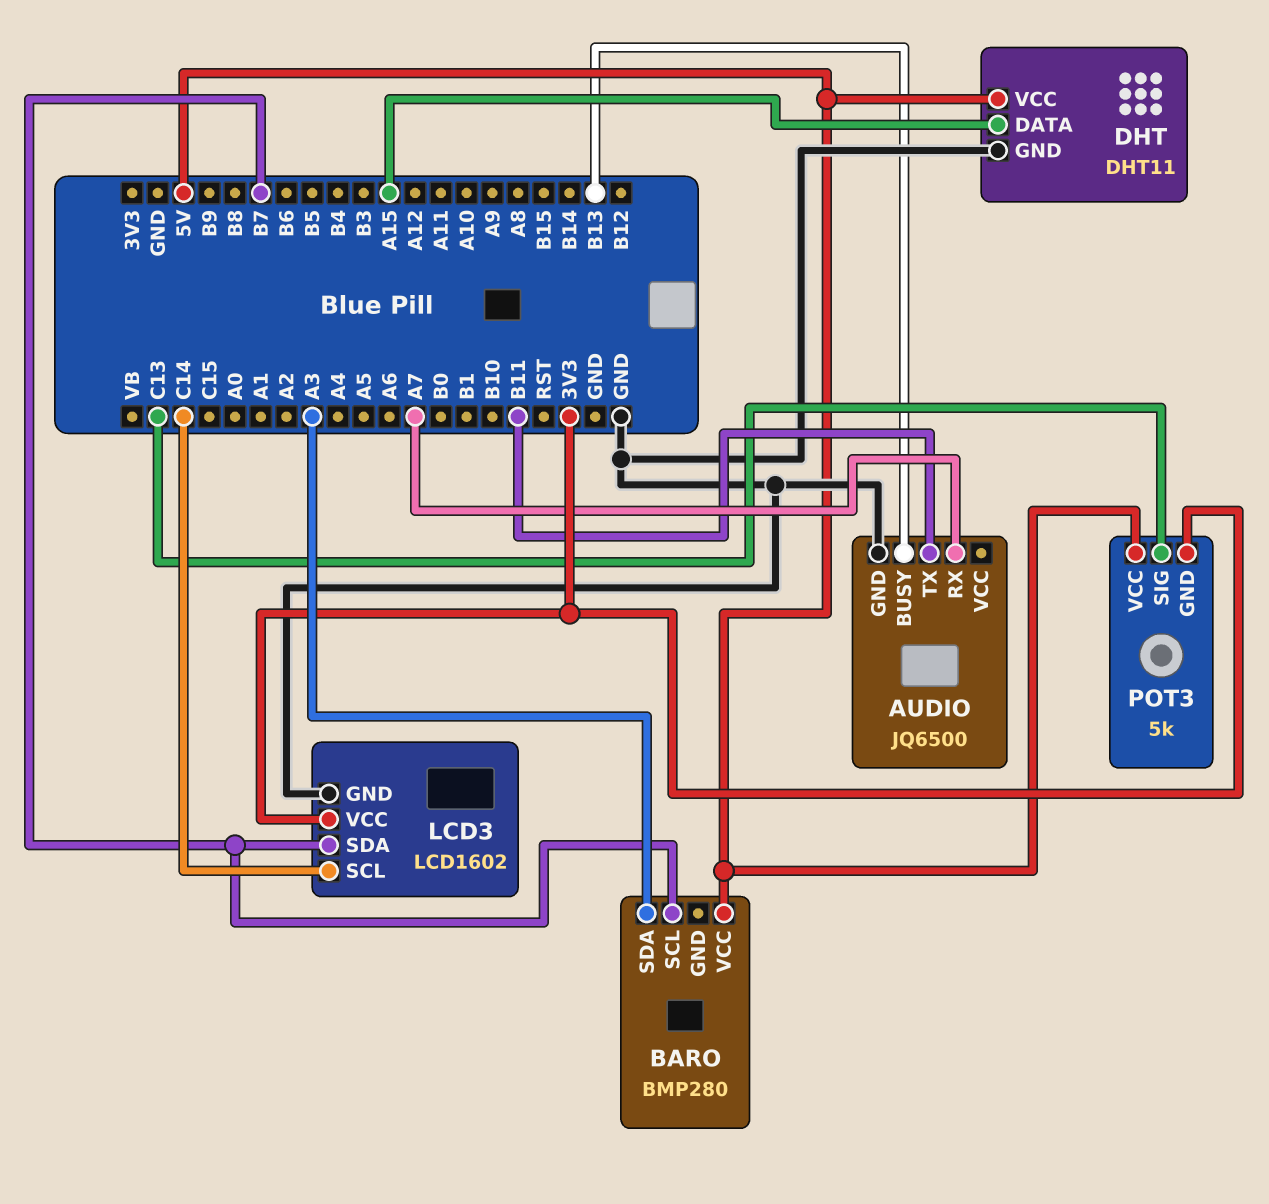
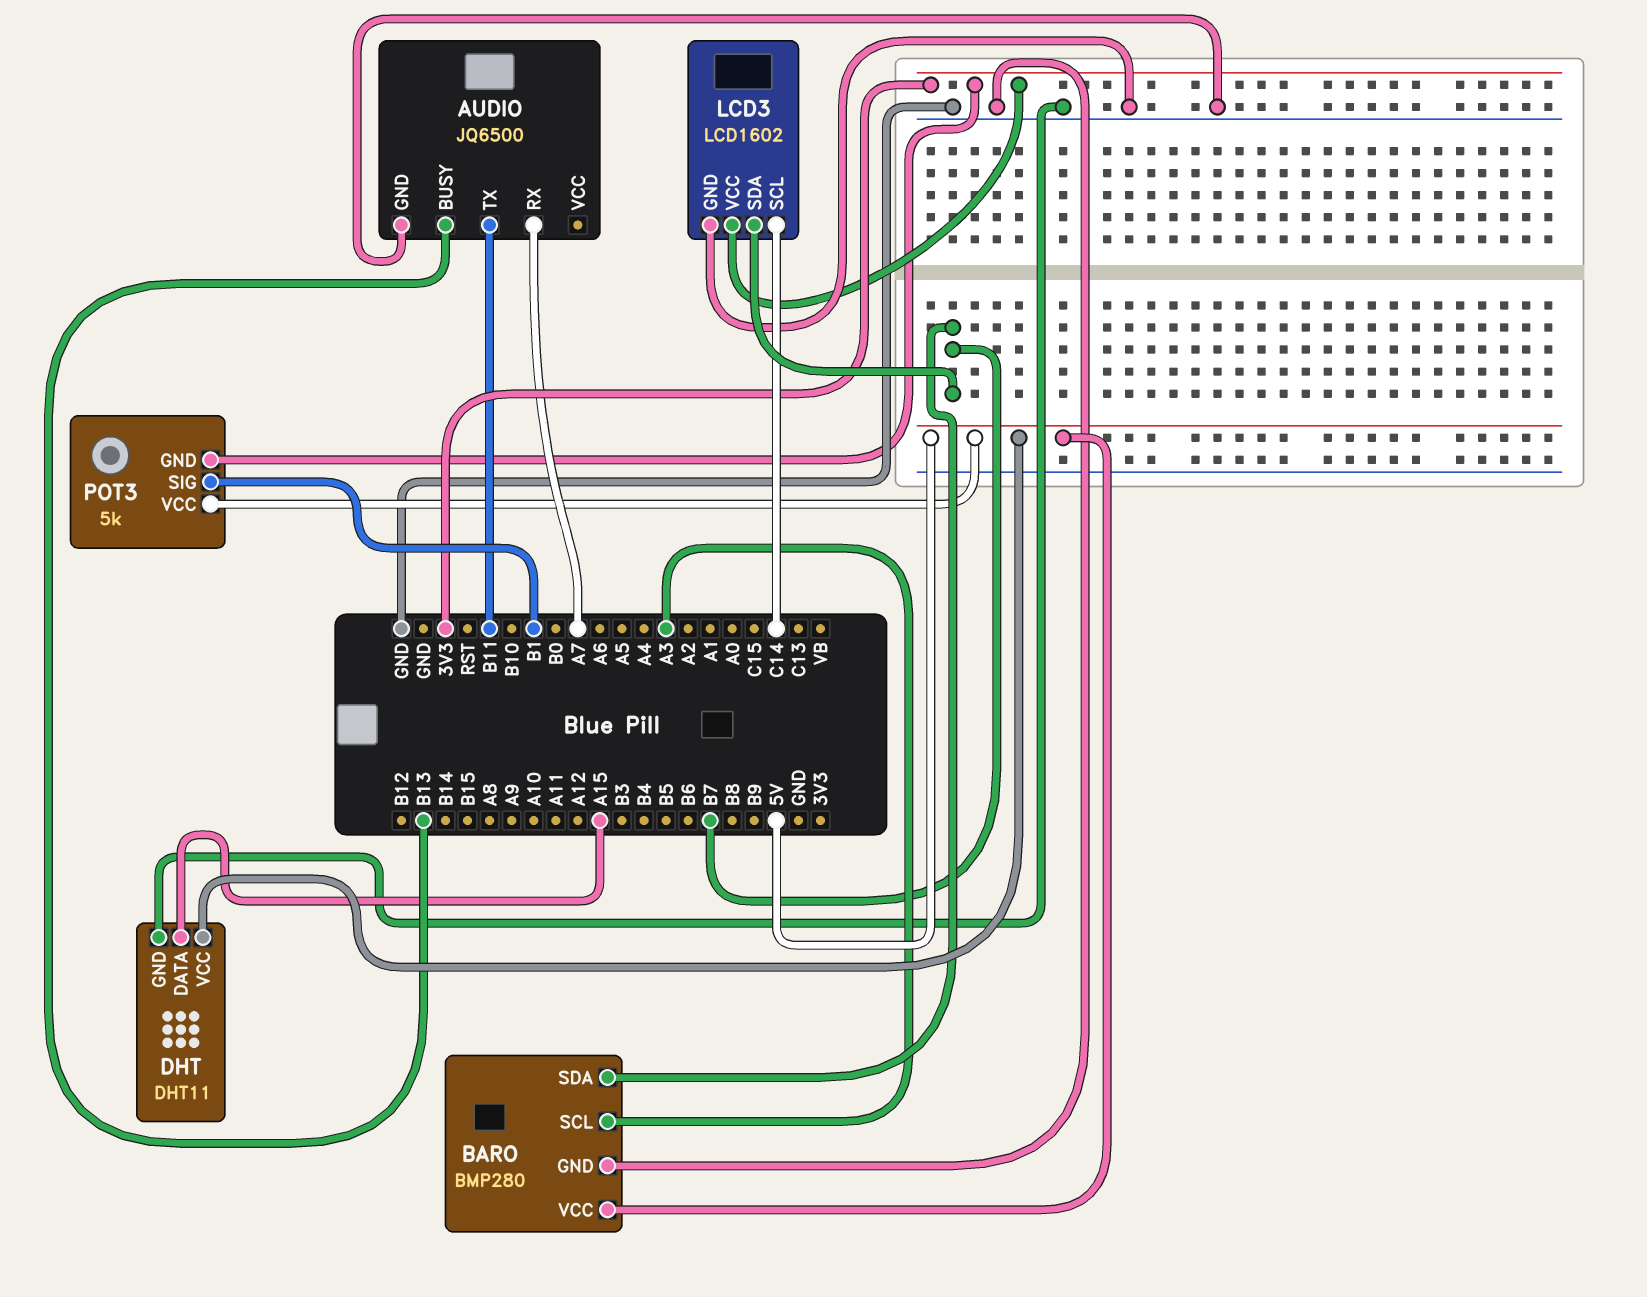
BARO pin GND: none -> GND
BARO pin SCL: B7 -> A3
BARO pin SDA: A3 -> B7
POT3 pin SIG: C13 -> B1

